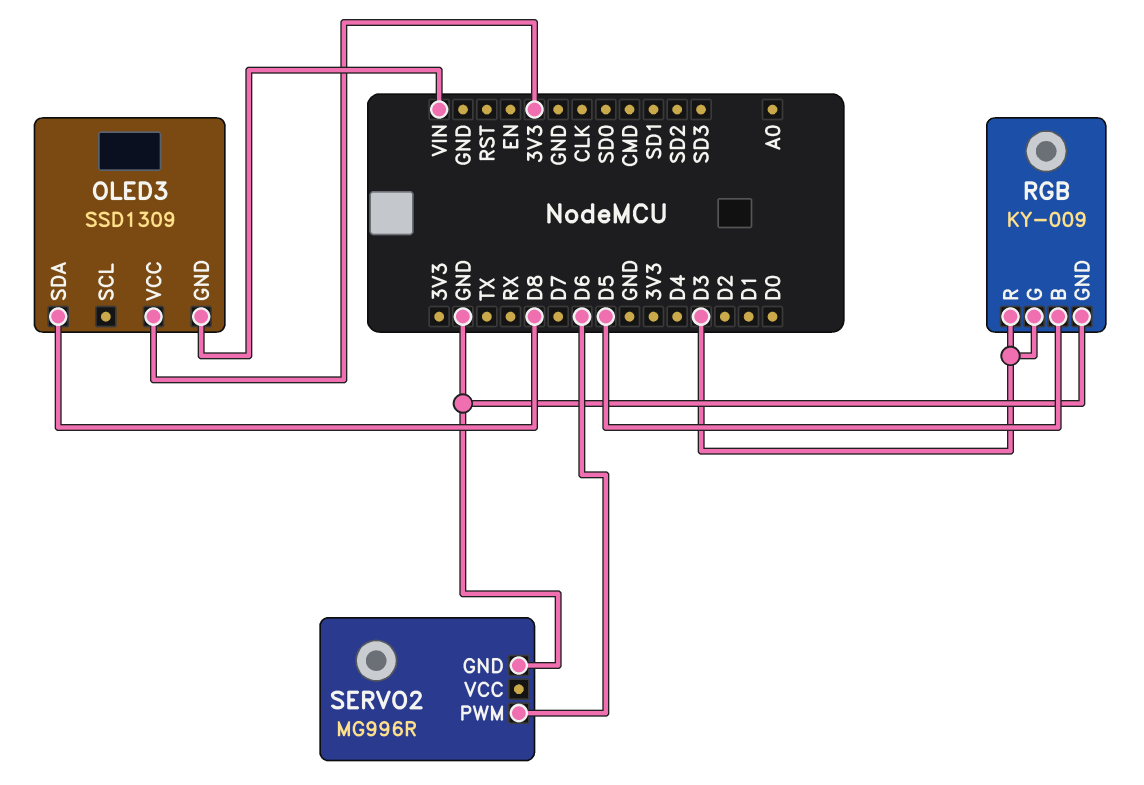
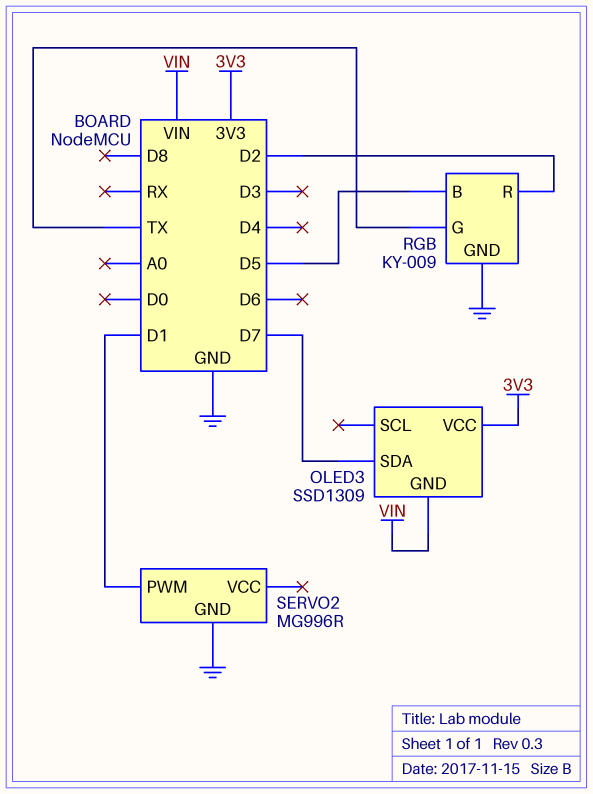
OLED3 pin SDA: D8 -> D7
RGB pin G: D3 -> TX
RGB pin R: D3 -> D2
SERVO2 pin PWM: D6 -> D1

